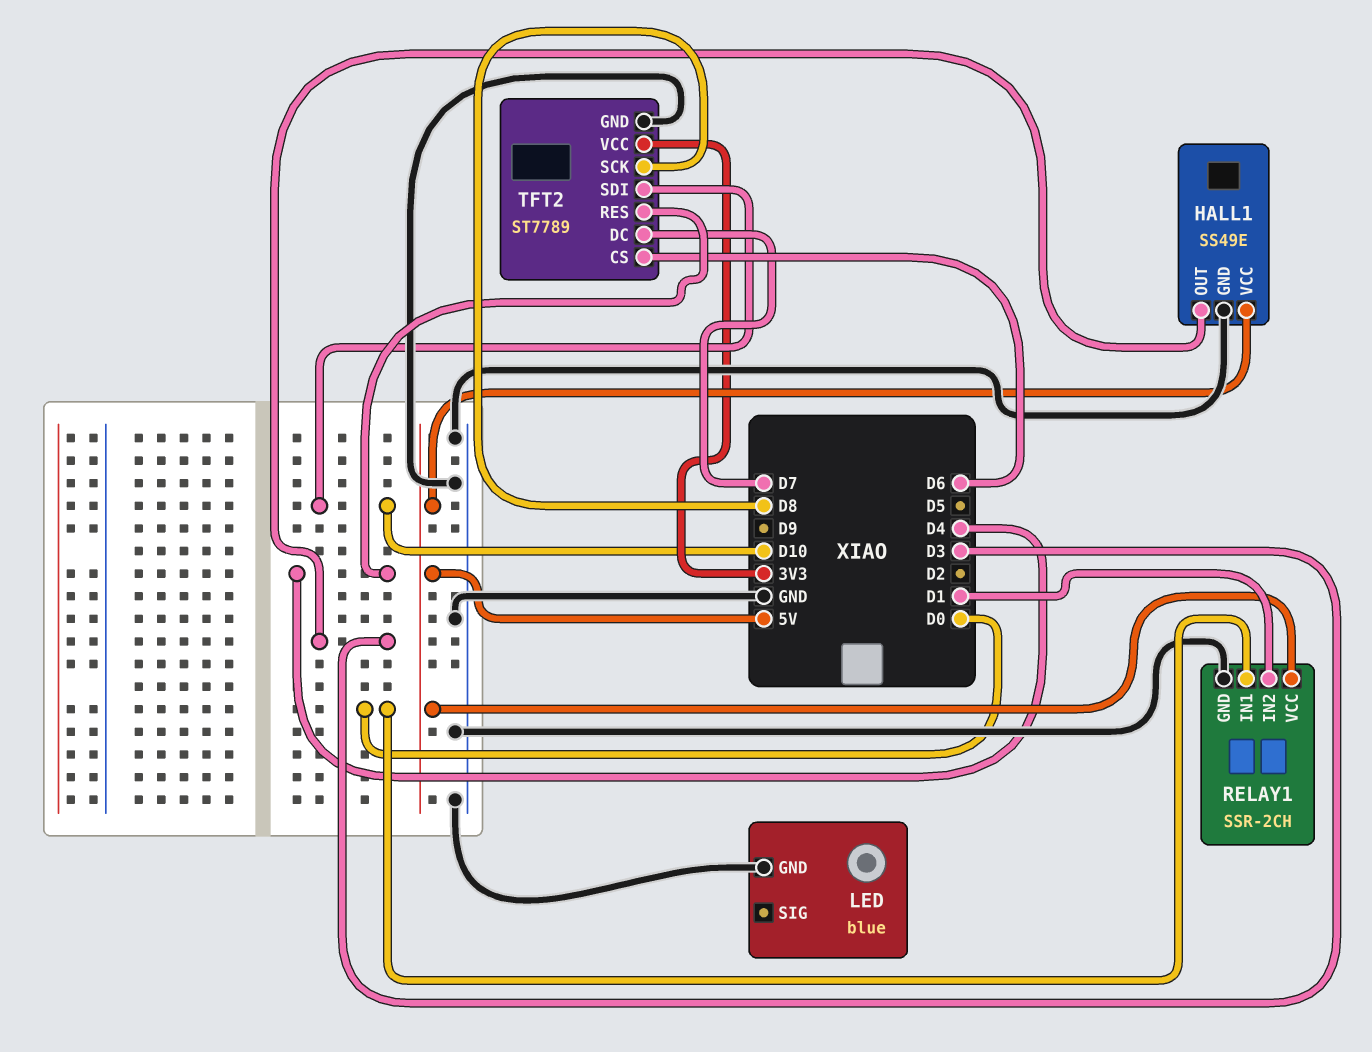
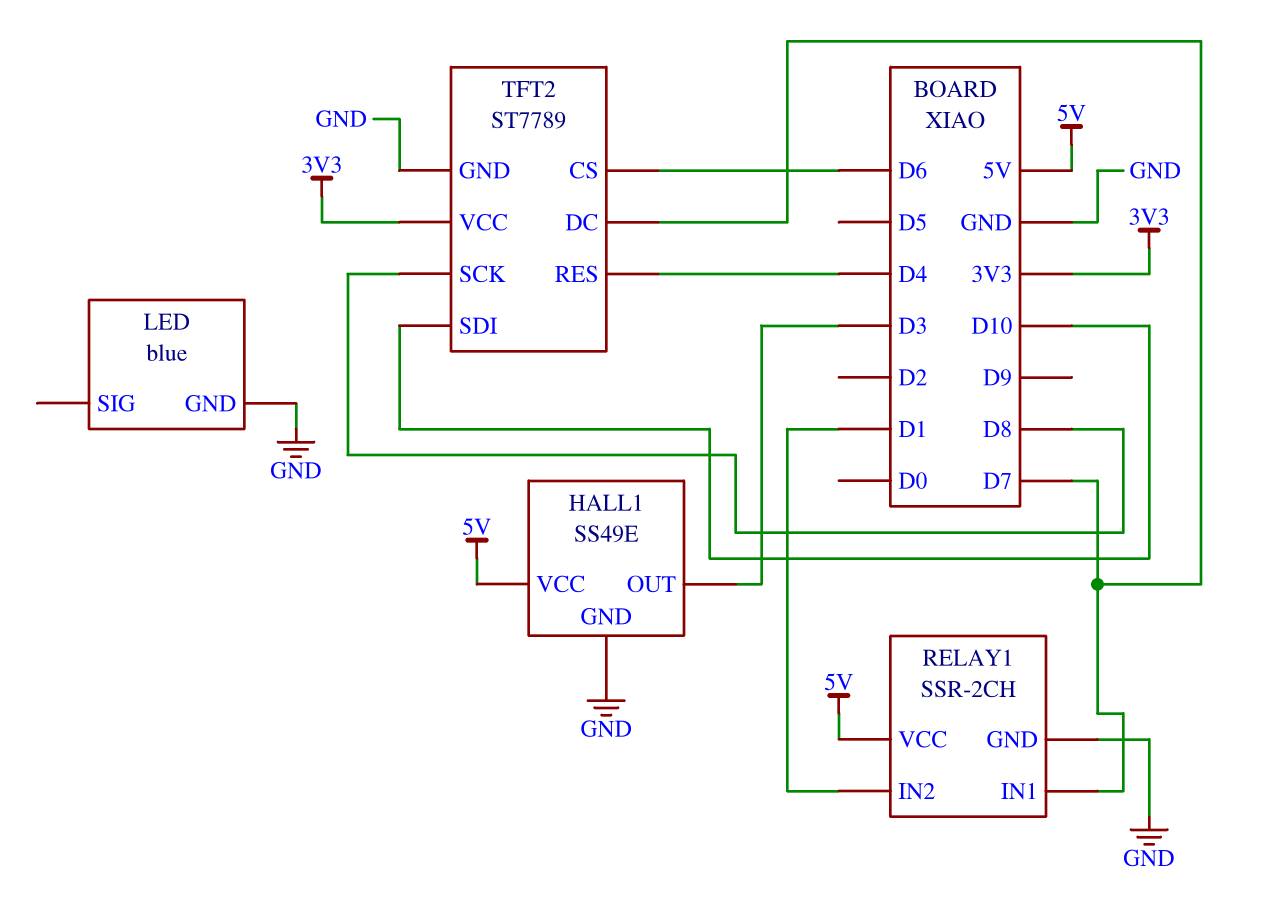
RELAY1 pin IN1: D0 -> D7

